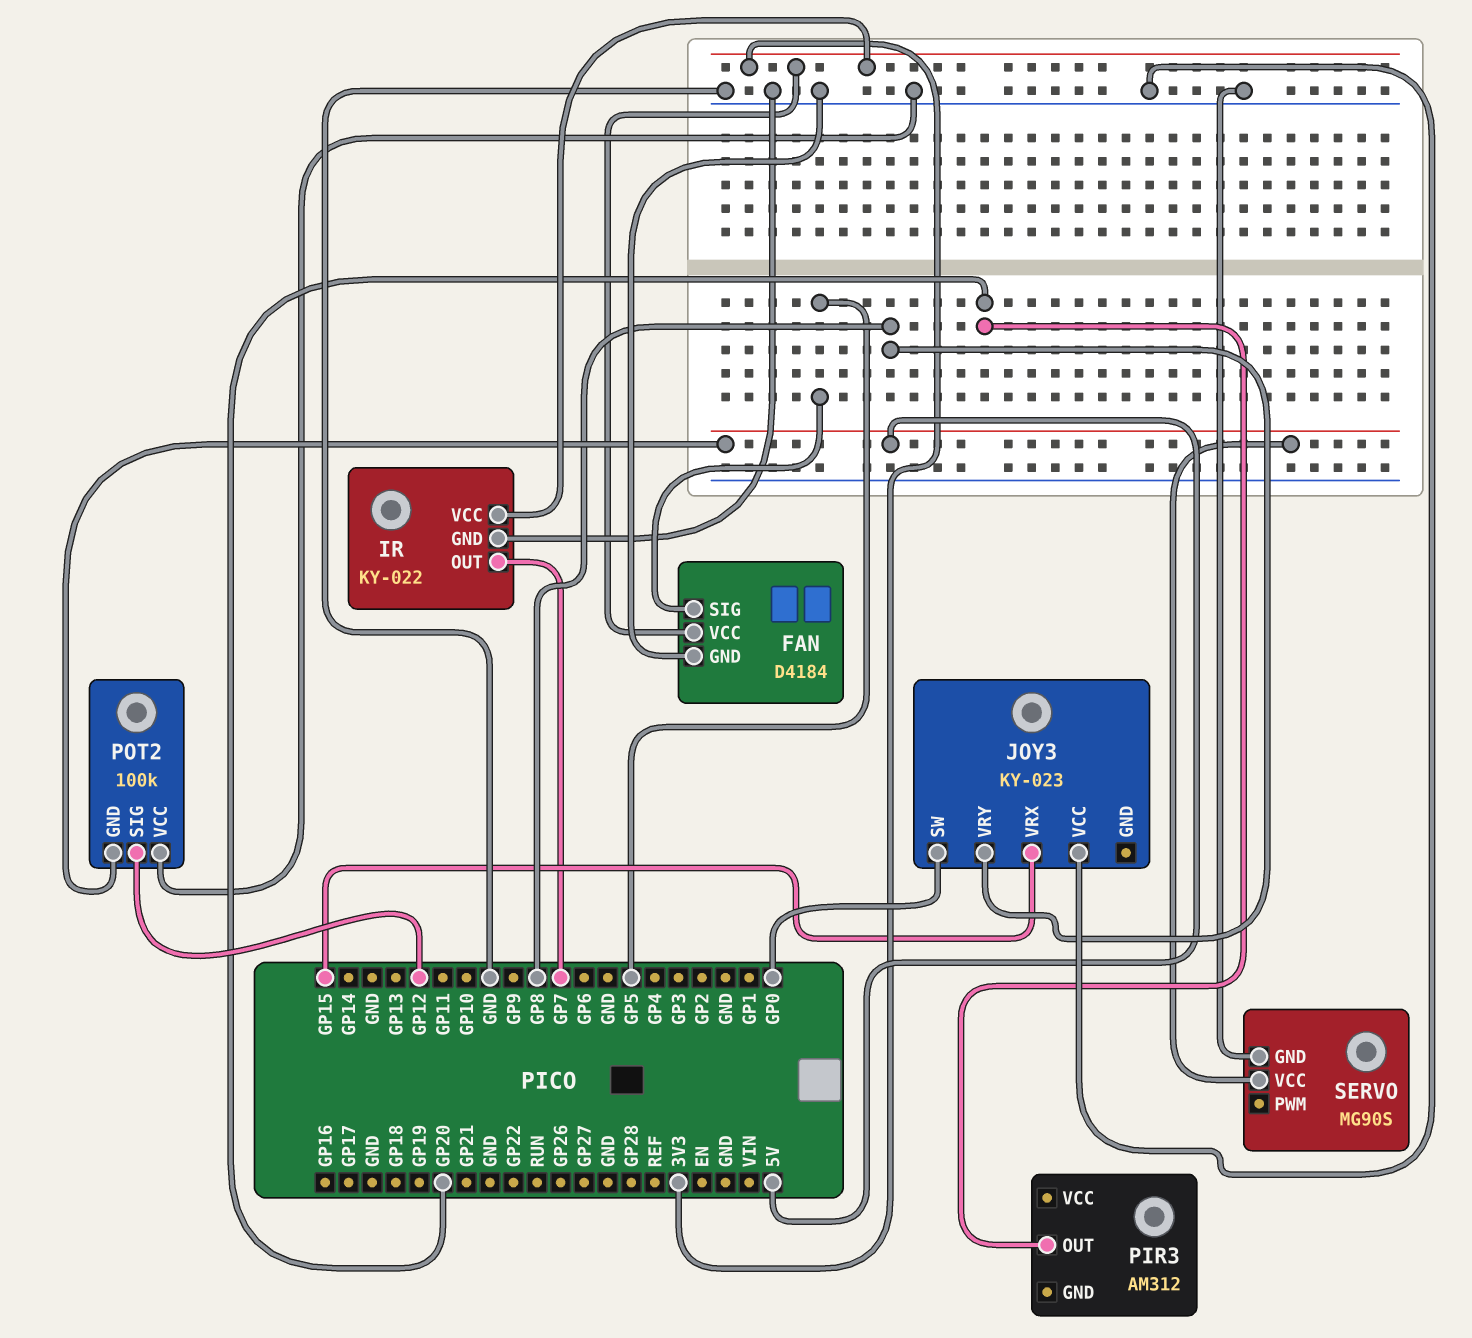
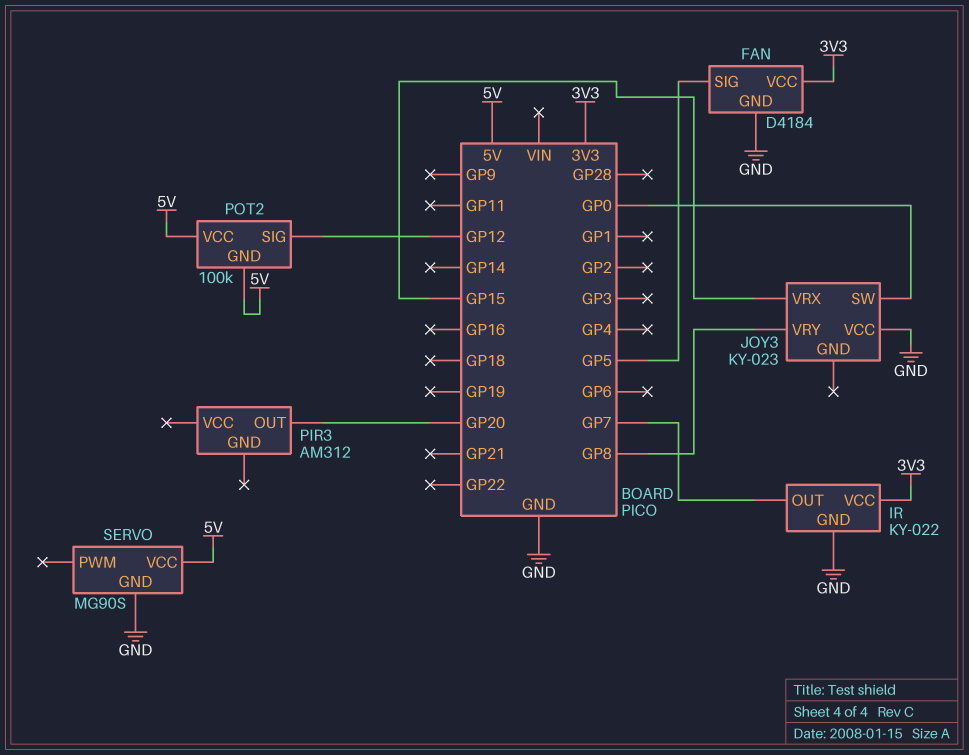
POT2 pin VCC: GND -> 5V

